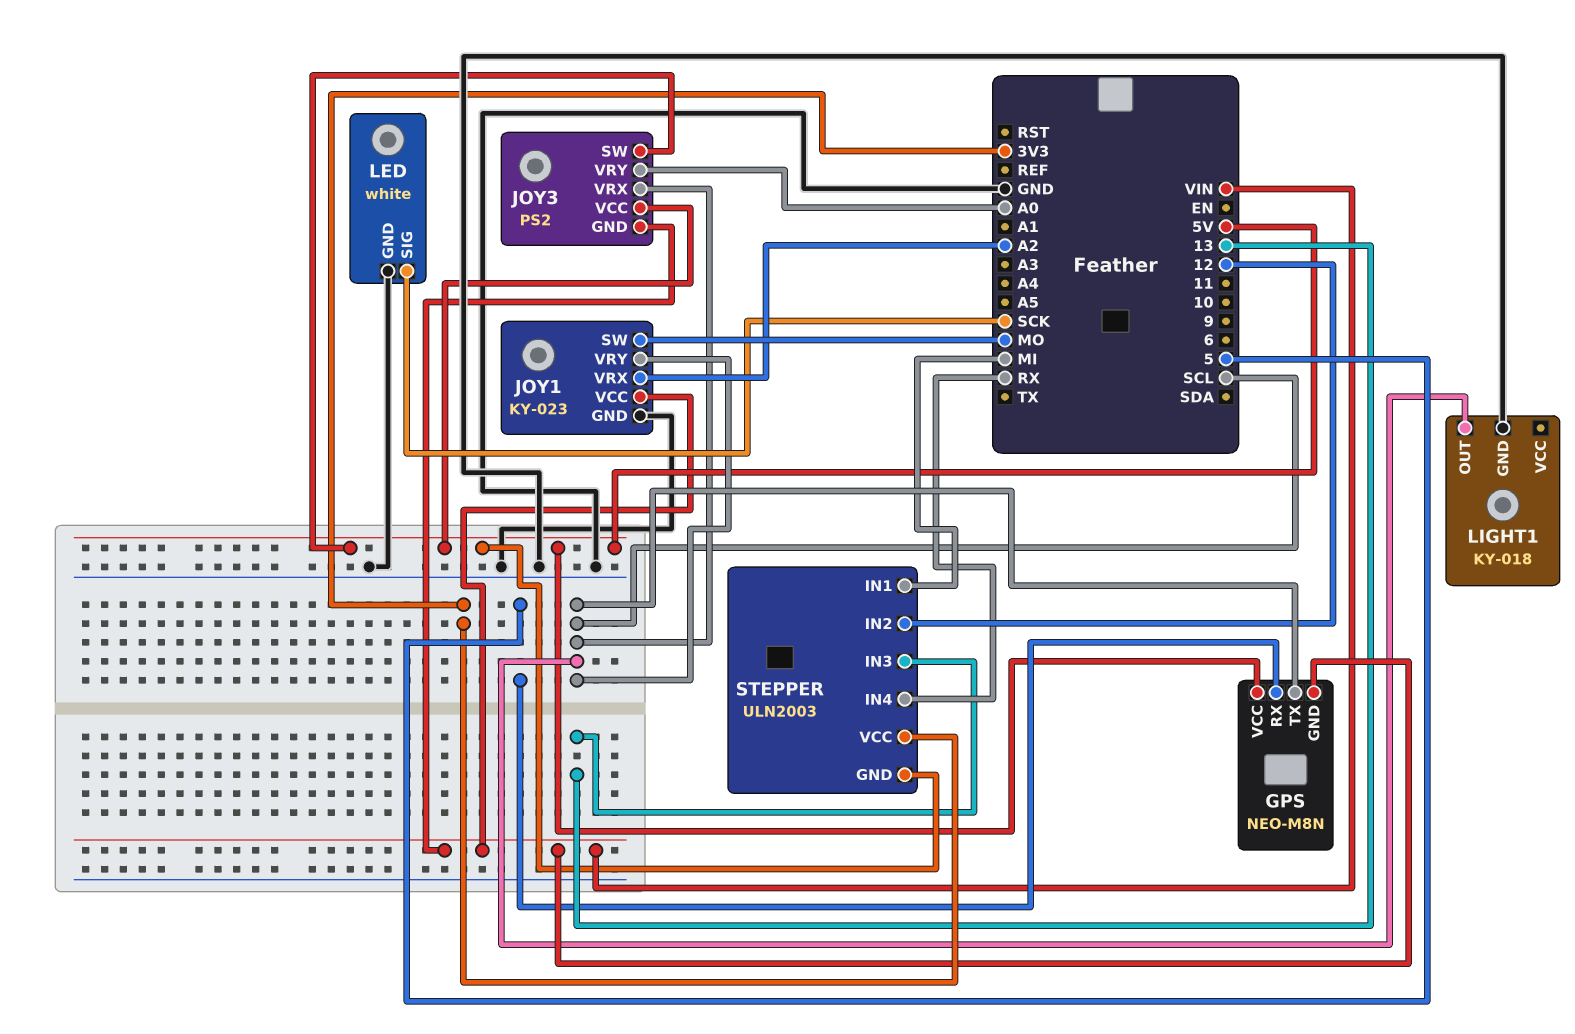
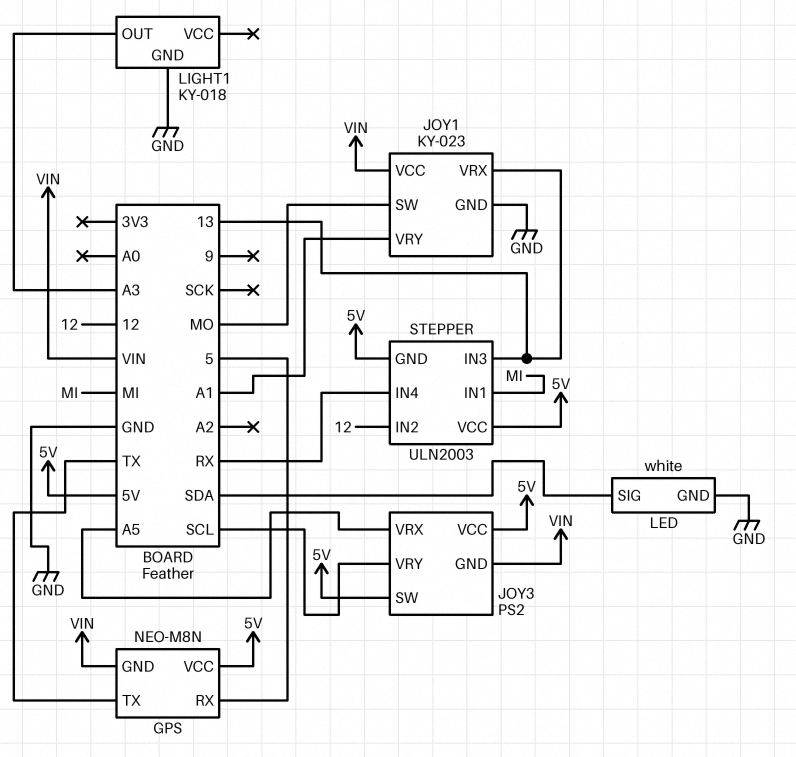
GPS pin TX: SCL -> TX
JOY1 pin VRX: A2 -> 13
JOY1 pin VRY: SCL -> A1
JOY3 pin VRX: SCL -> A5
JOY3 pin VRY: A0 -> SCL
LED pin SIG: SCK -> SDA
LIGHT1 pin OUT: SCL -> A3
STEPPER pin VCC: 3V3 -> 5V

